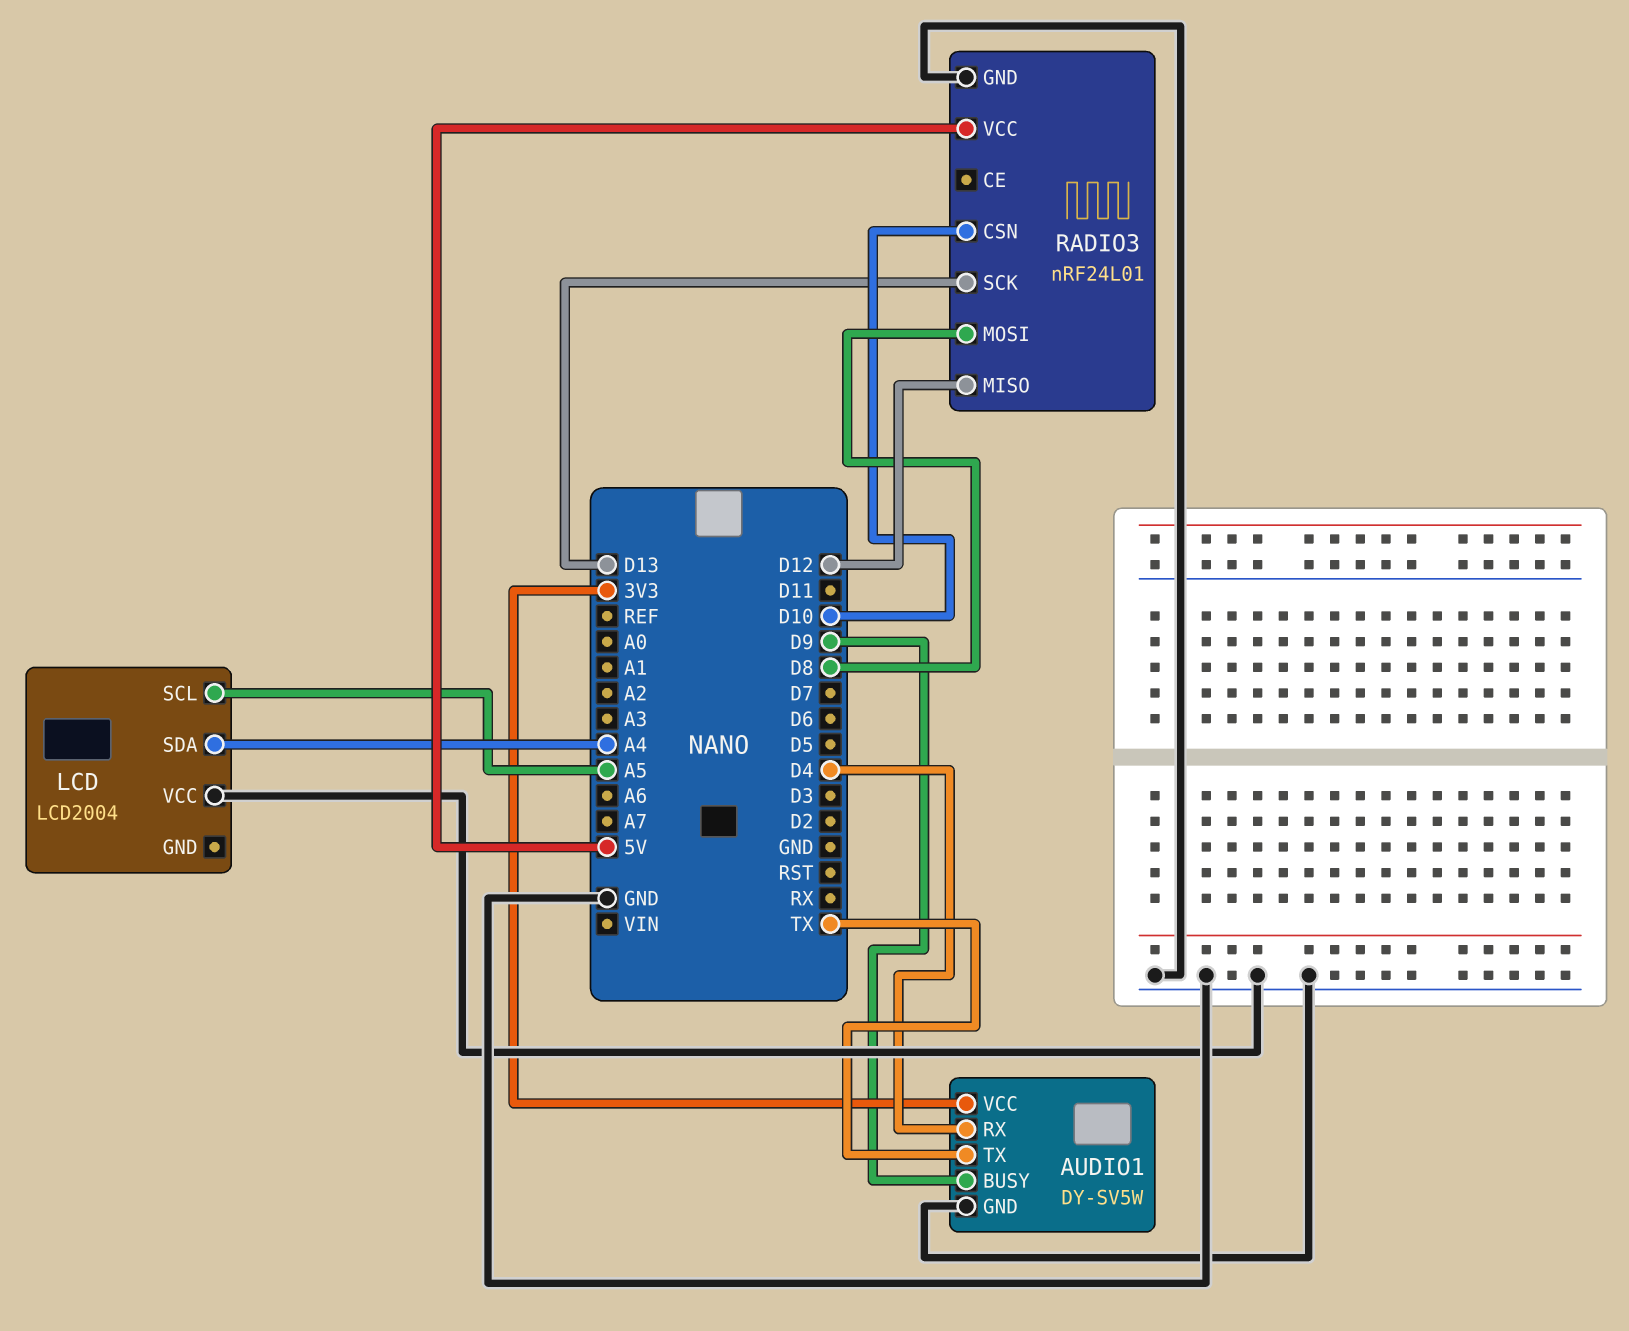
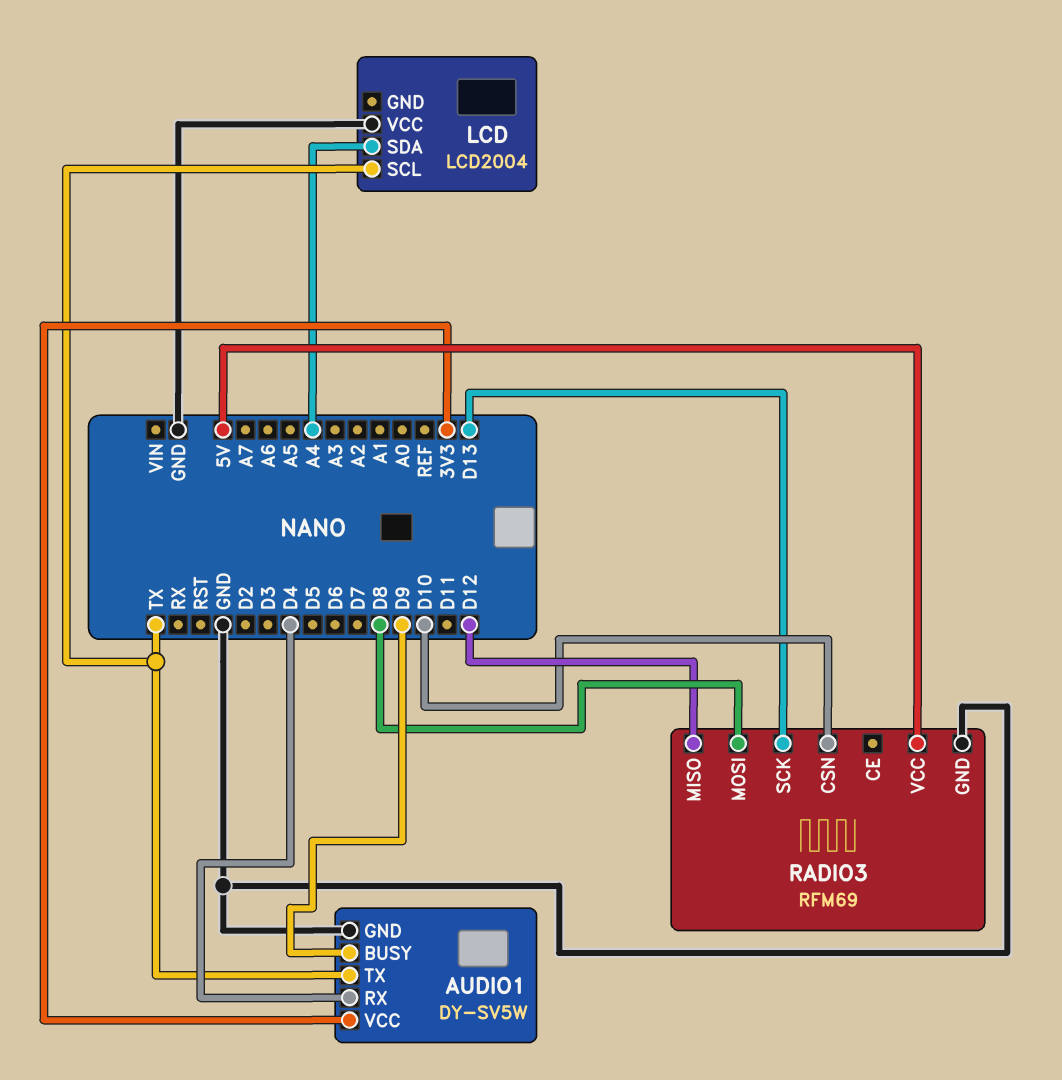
LCD pin SCL: A5 -> TX
RADIO3: nRF24L01 -> RFM69

